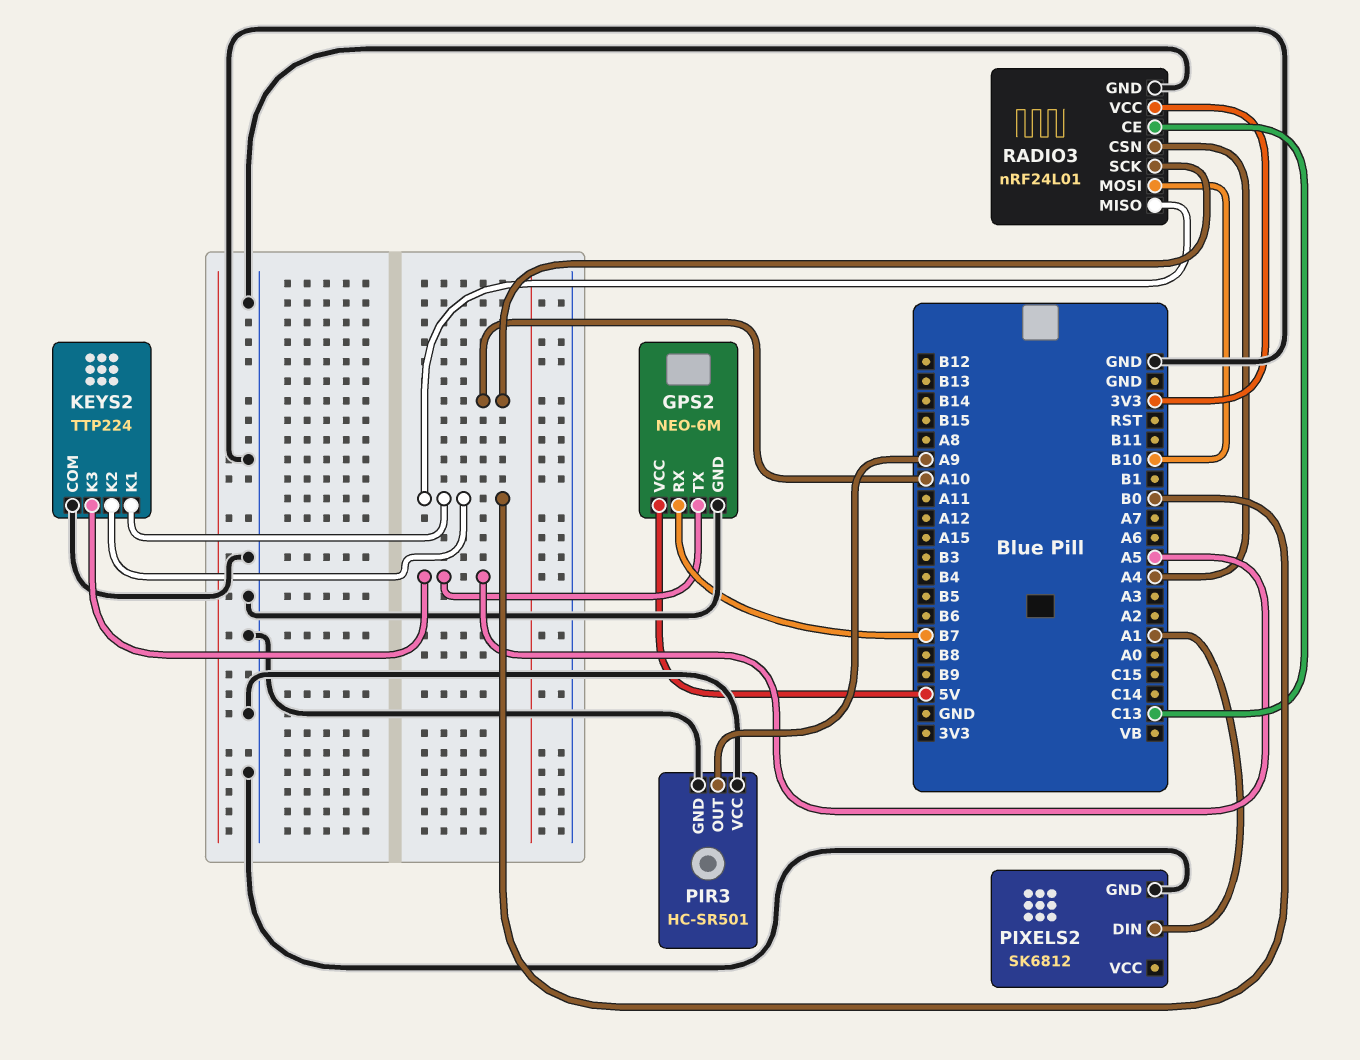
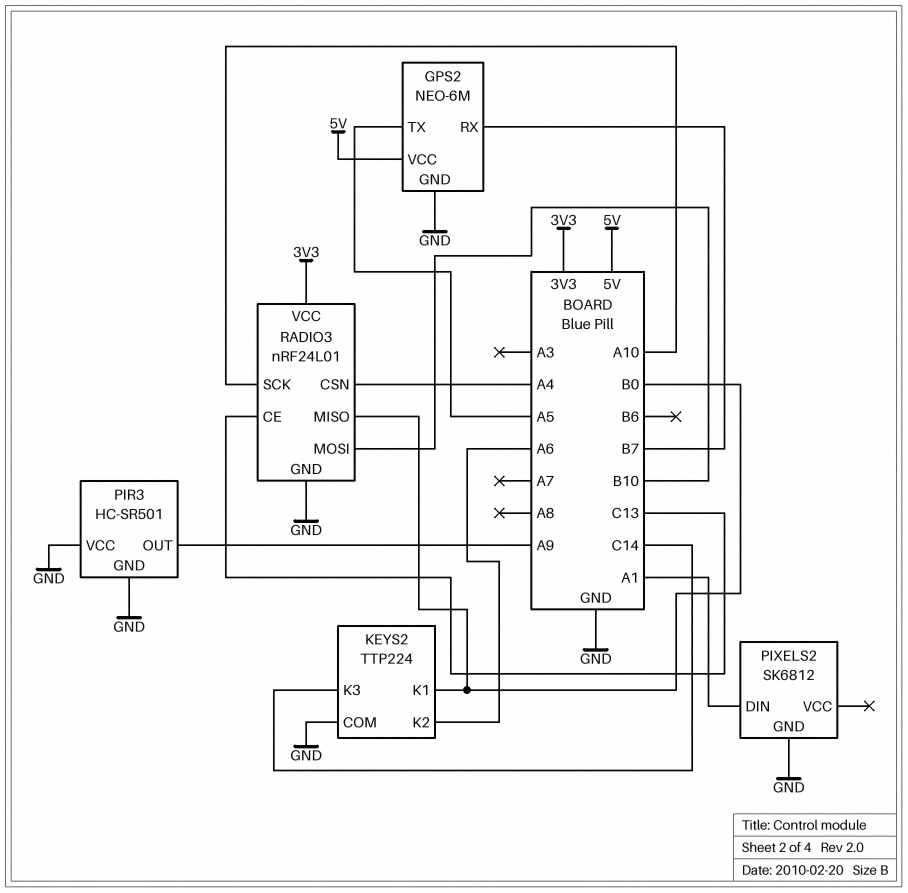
KEYS2 pin K2: B0 -> A6
KEYS2 pin K3: A5 -> C14

